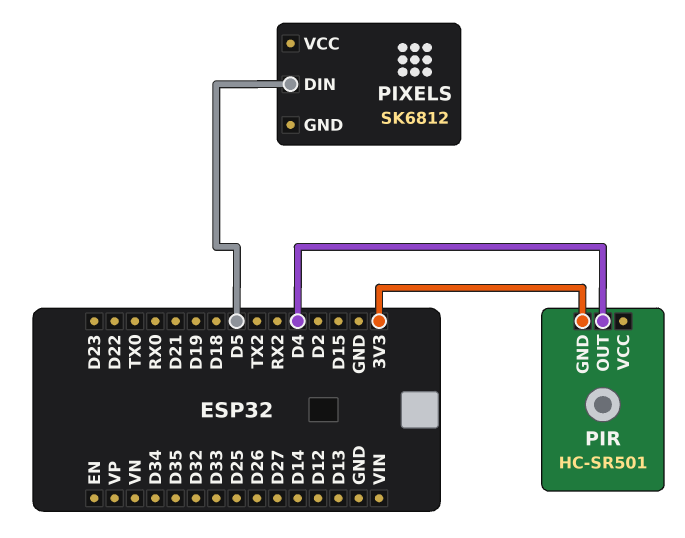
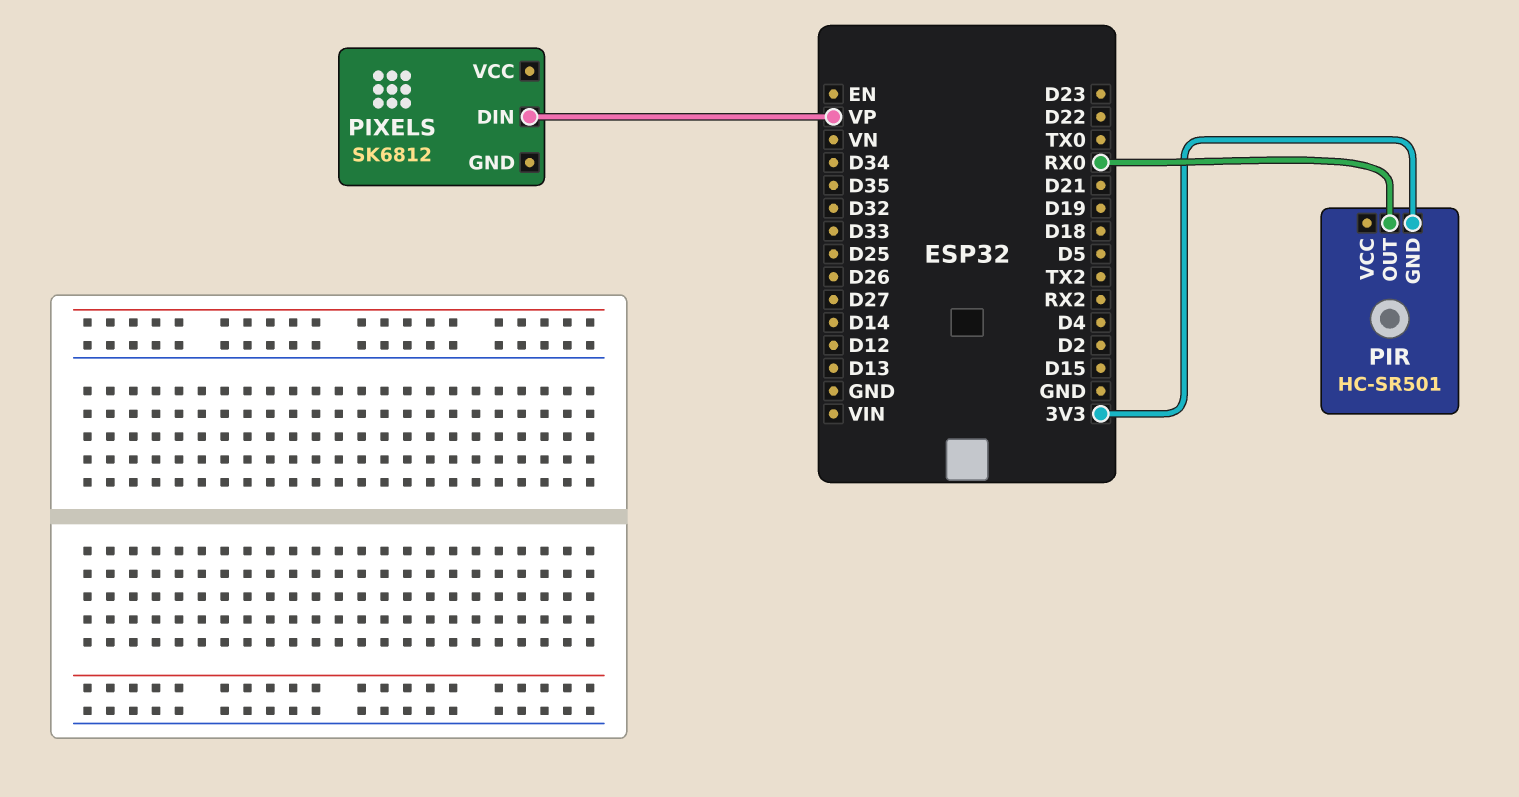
PIR pin OUT: D4 -> RX0
PIXELS pin DIN: D5 -> VP

